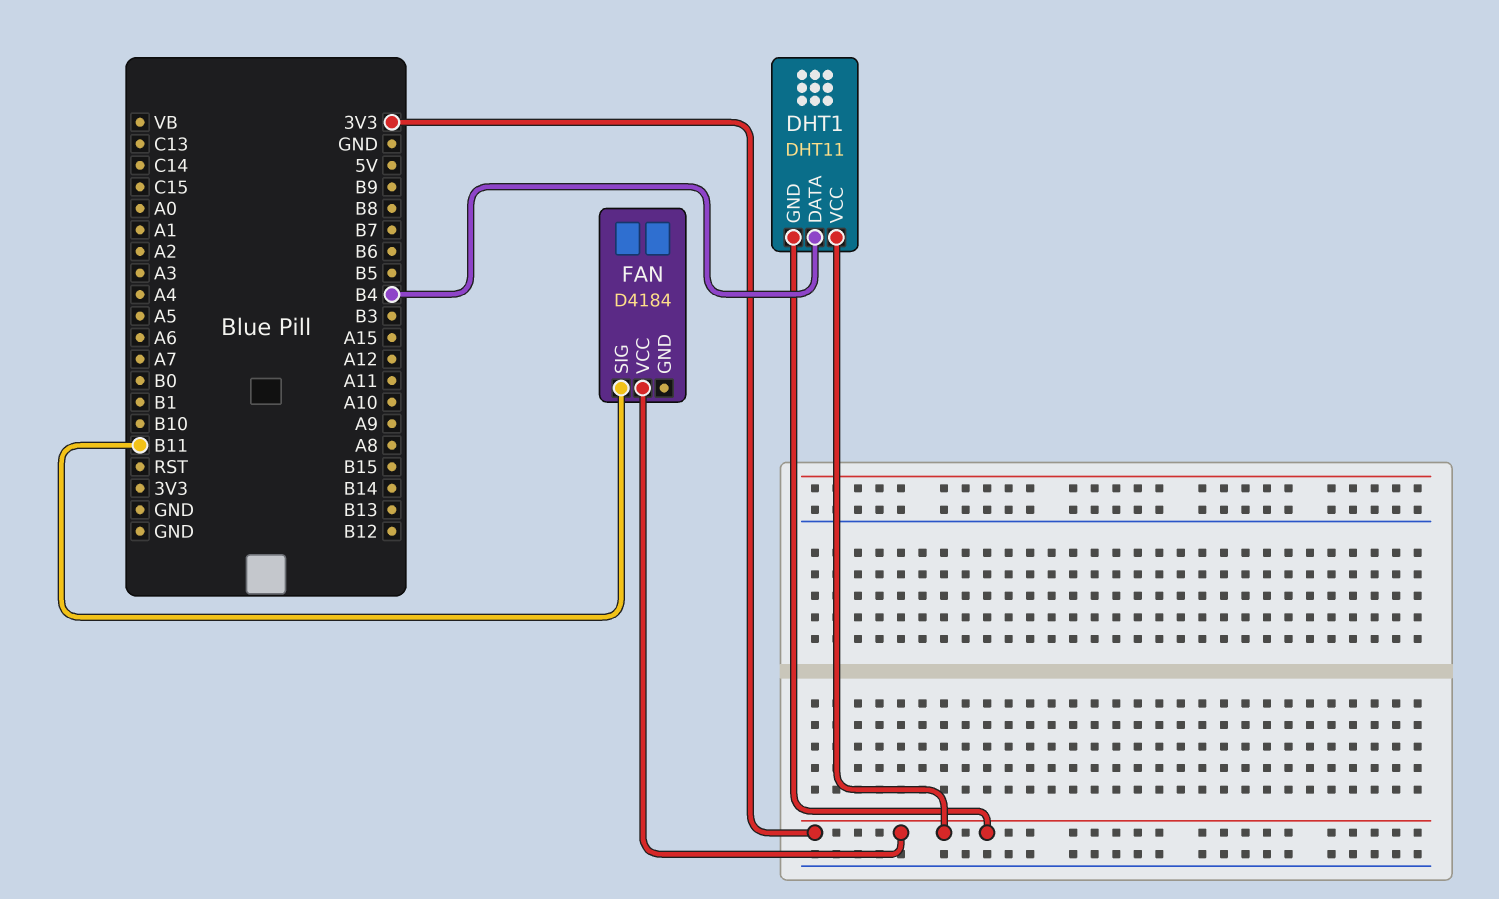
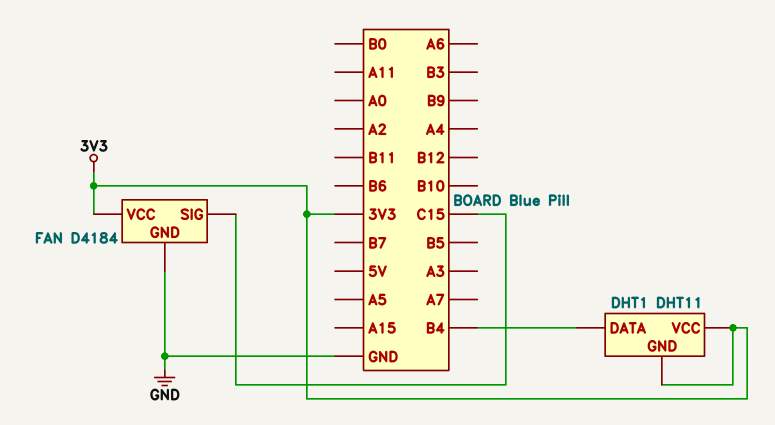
FAN pin GND: none -> GND
FAN pin SIG: B11 -> C15

